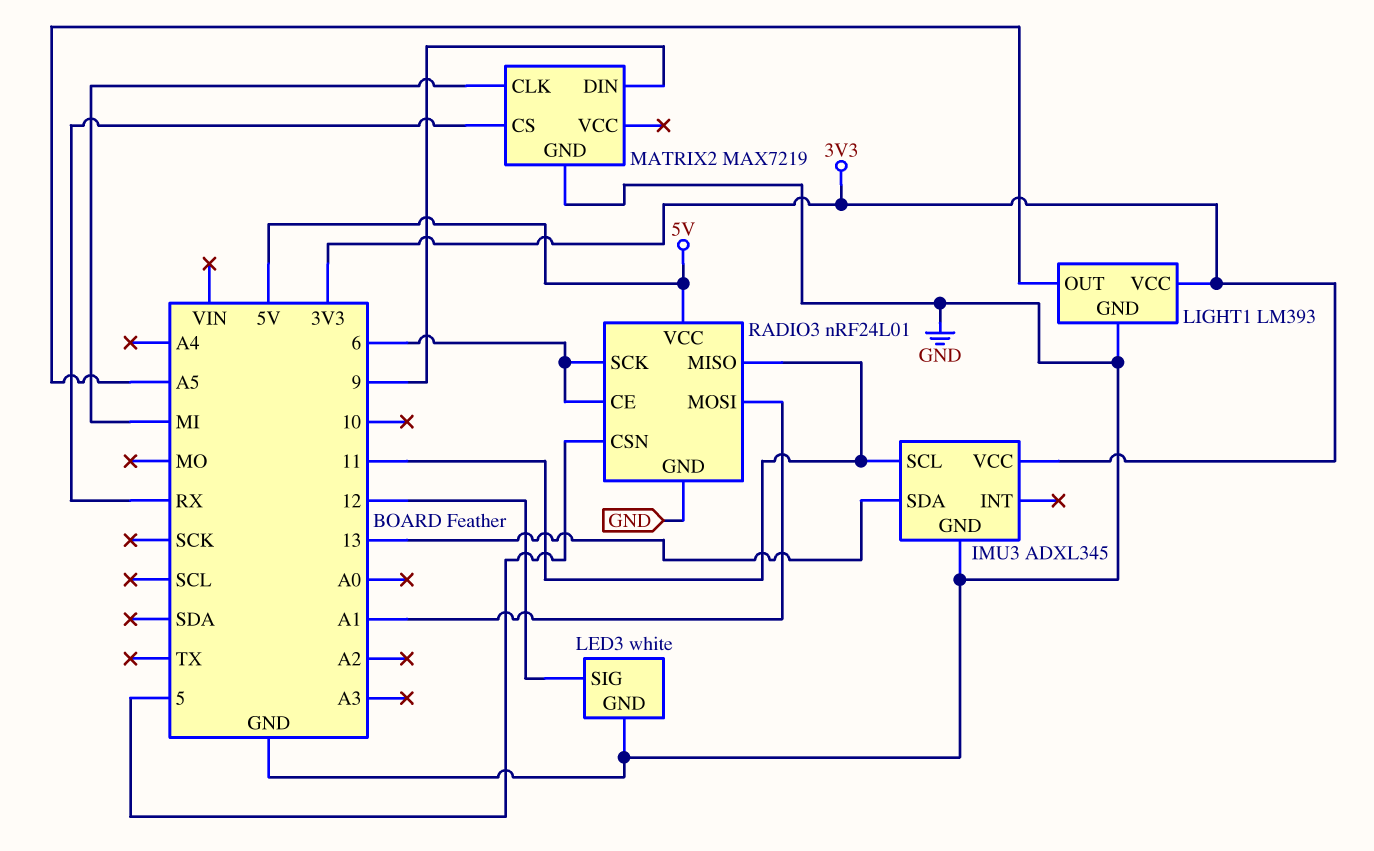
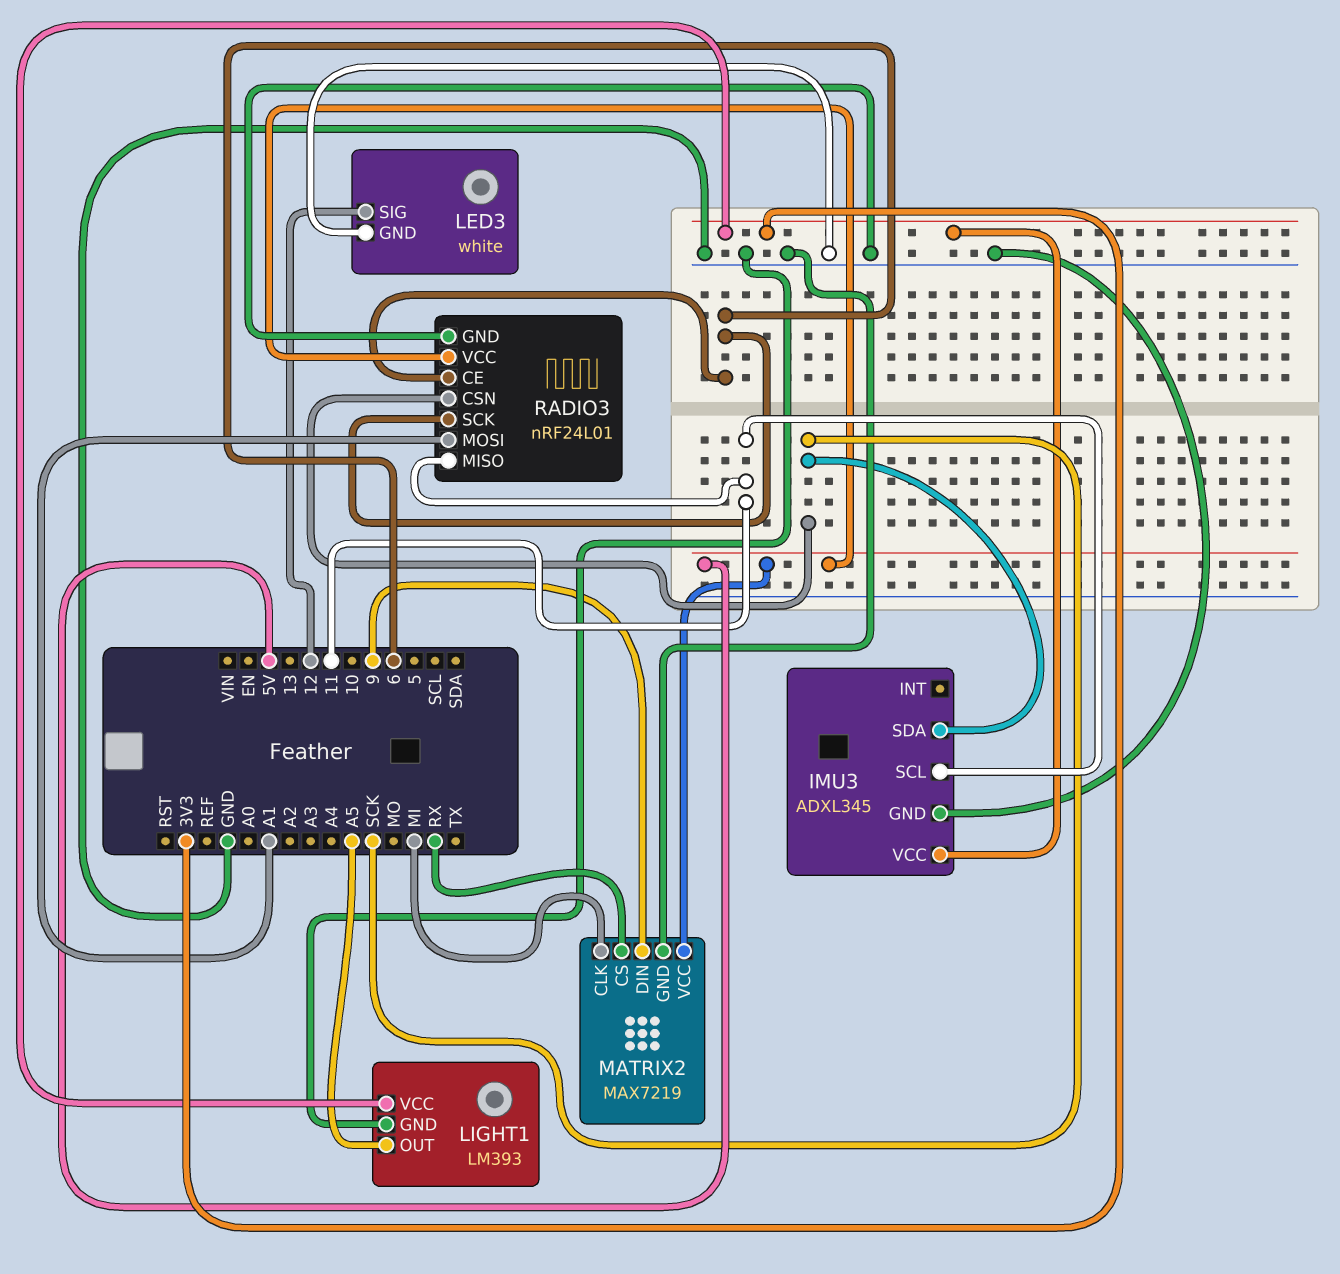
IMU3 pin SDA: 13 -> SCK
MATRIX2 pin VCC: none -> 5V
RADIO3 pin CSN: 5 -> SCK

